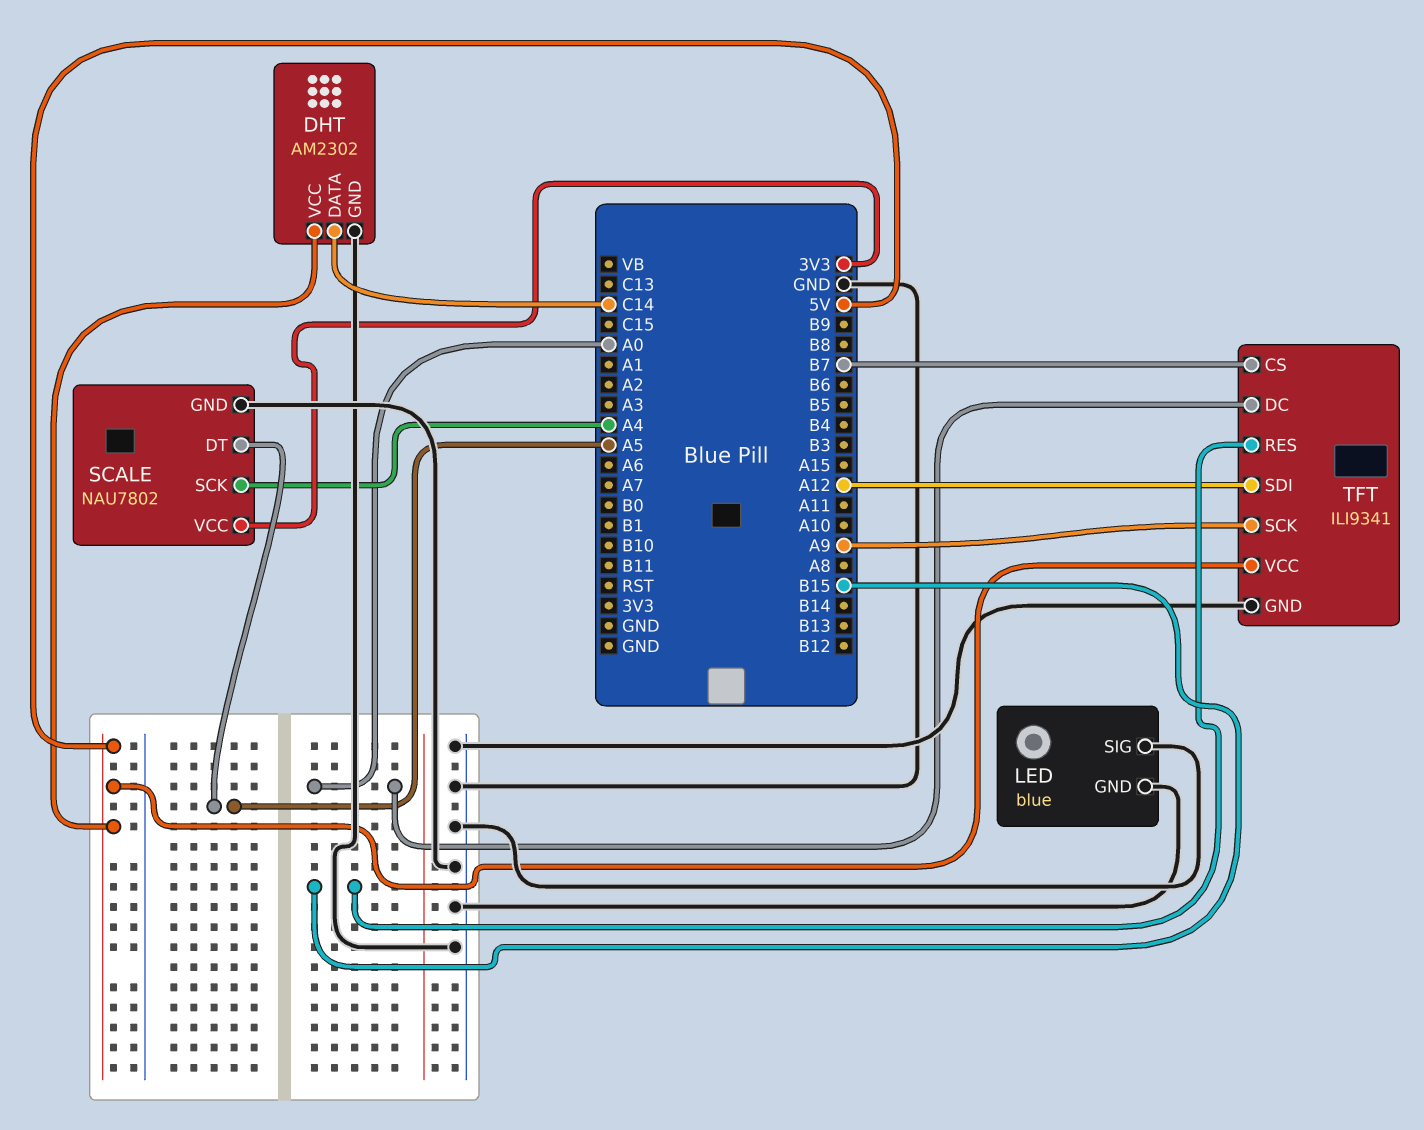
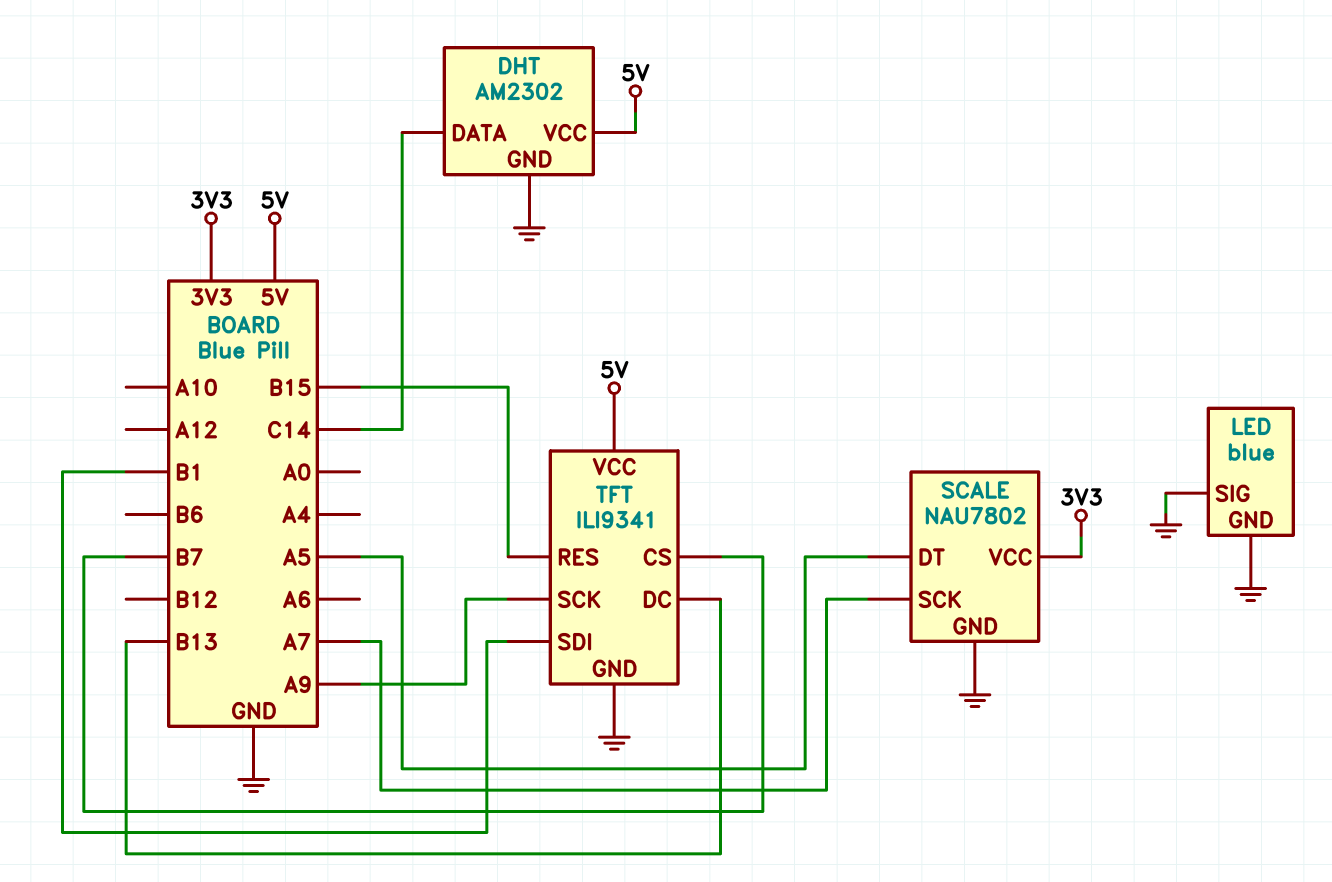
SCALE pin SCK: A4 -> A7
TFT pin DC: A0 -> B13
TFT pin SDI: A12 -> B1

